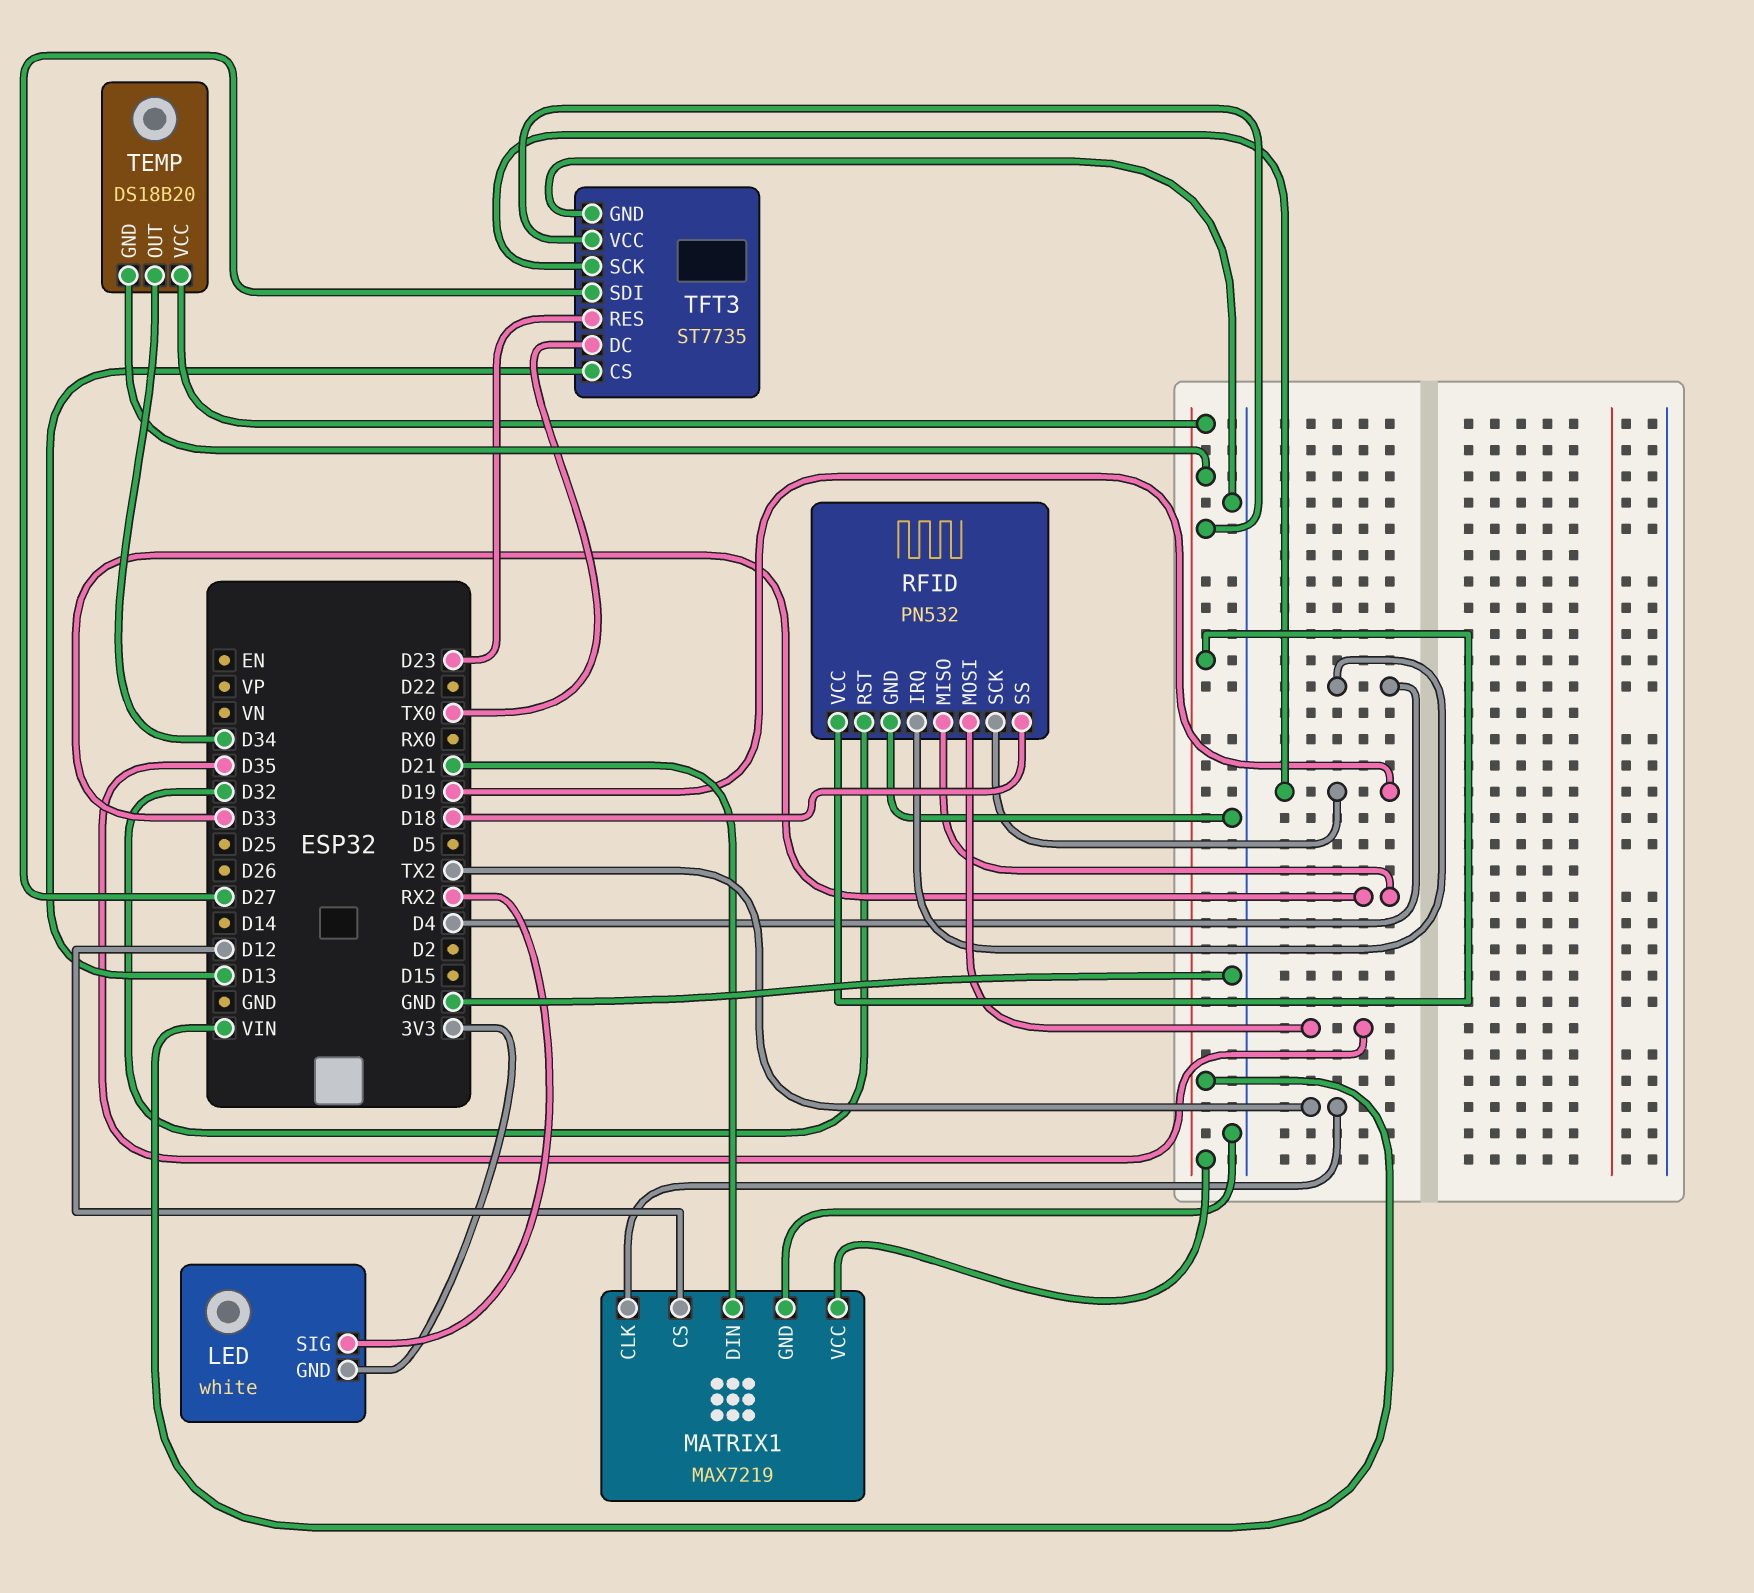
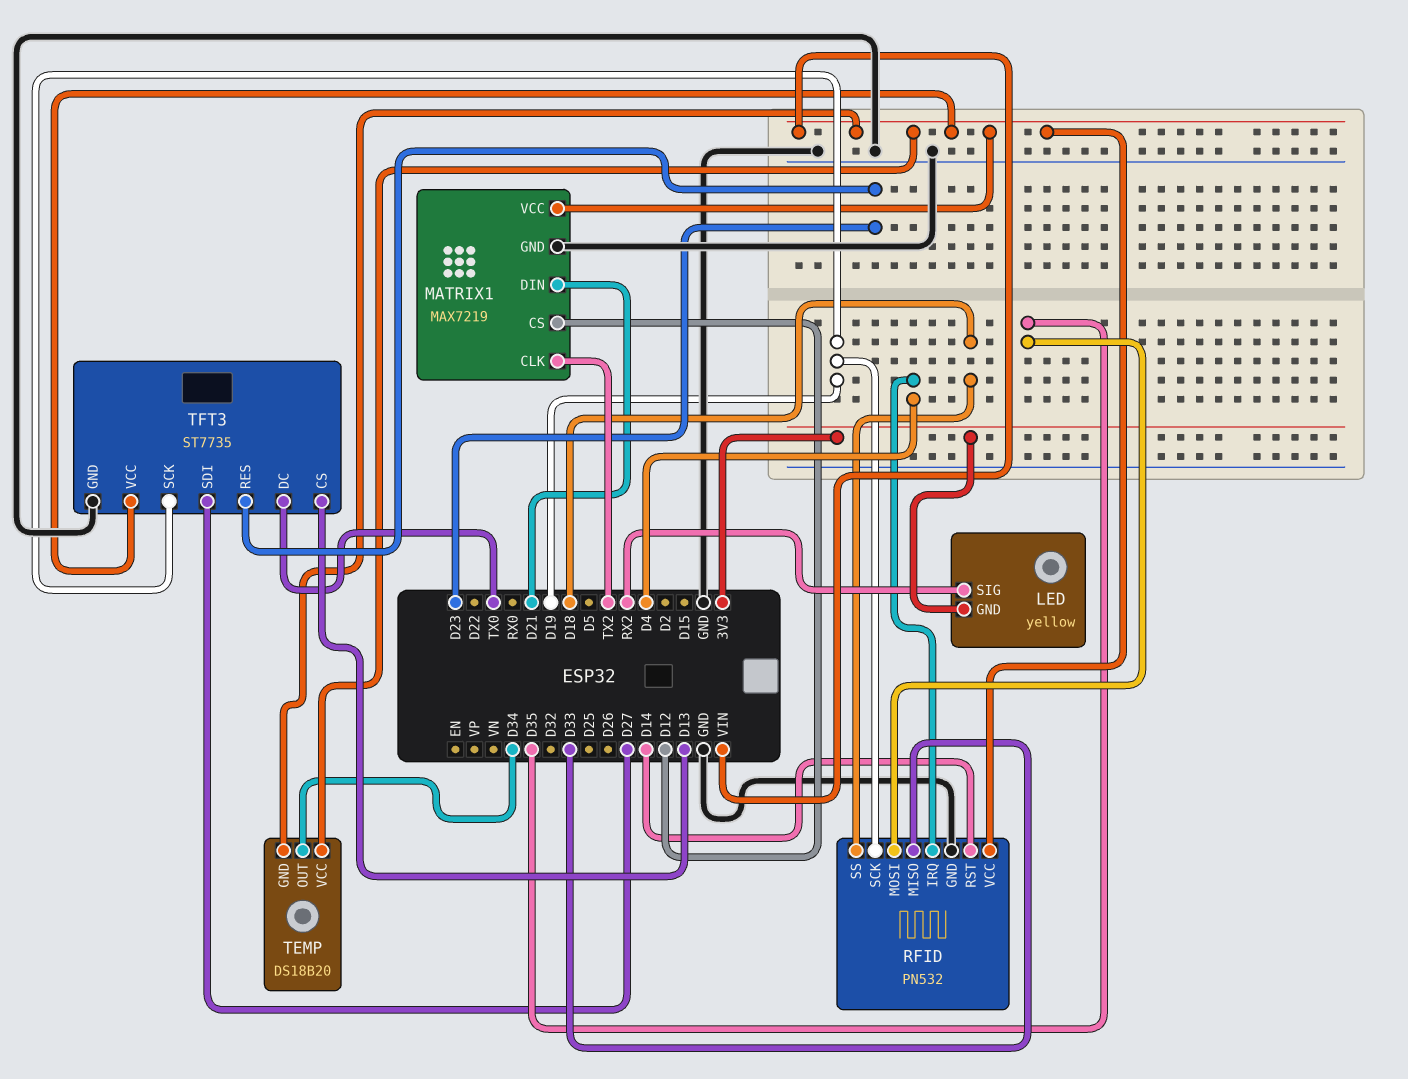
LED: white -> yellow
RFID pin RST: D32 -> D14

